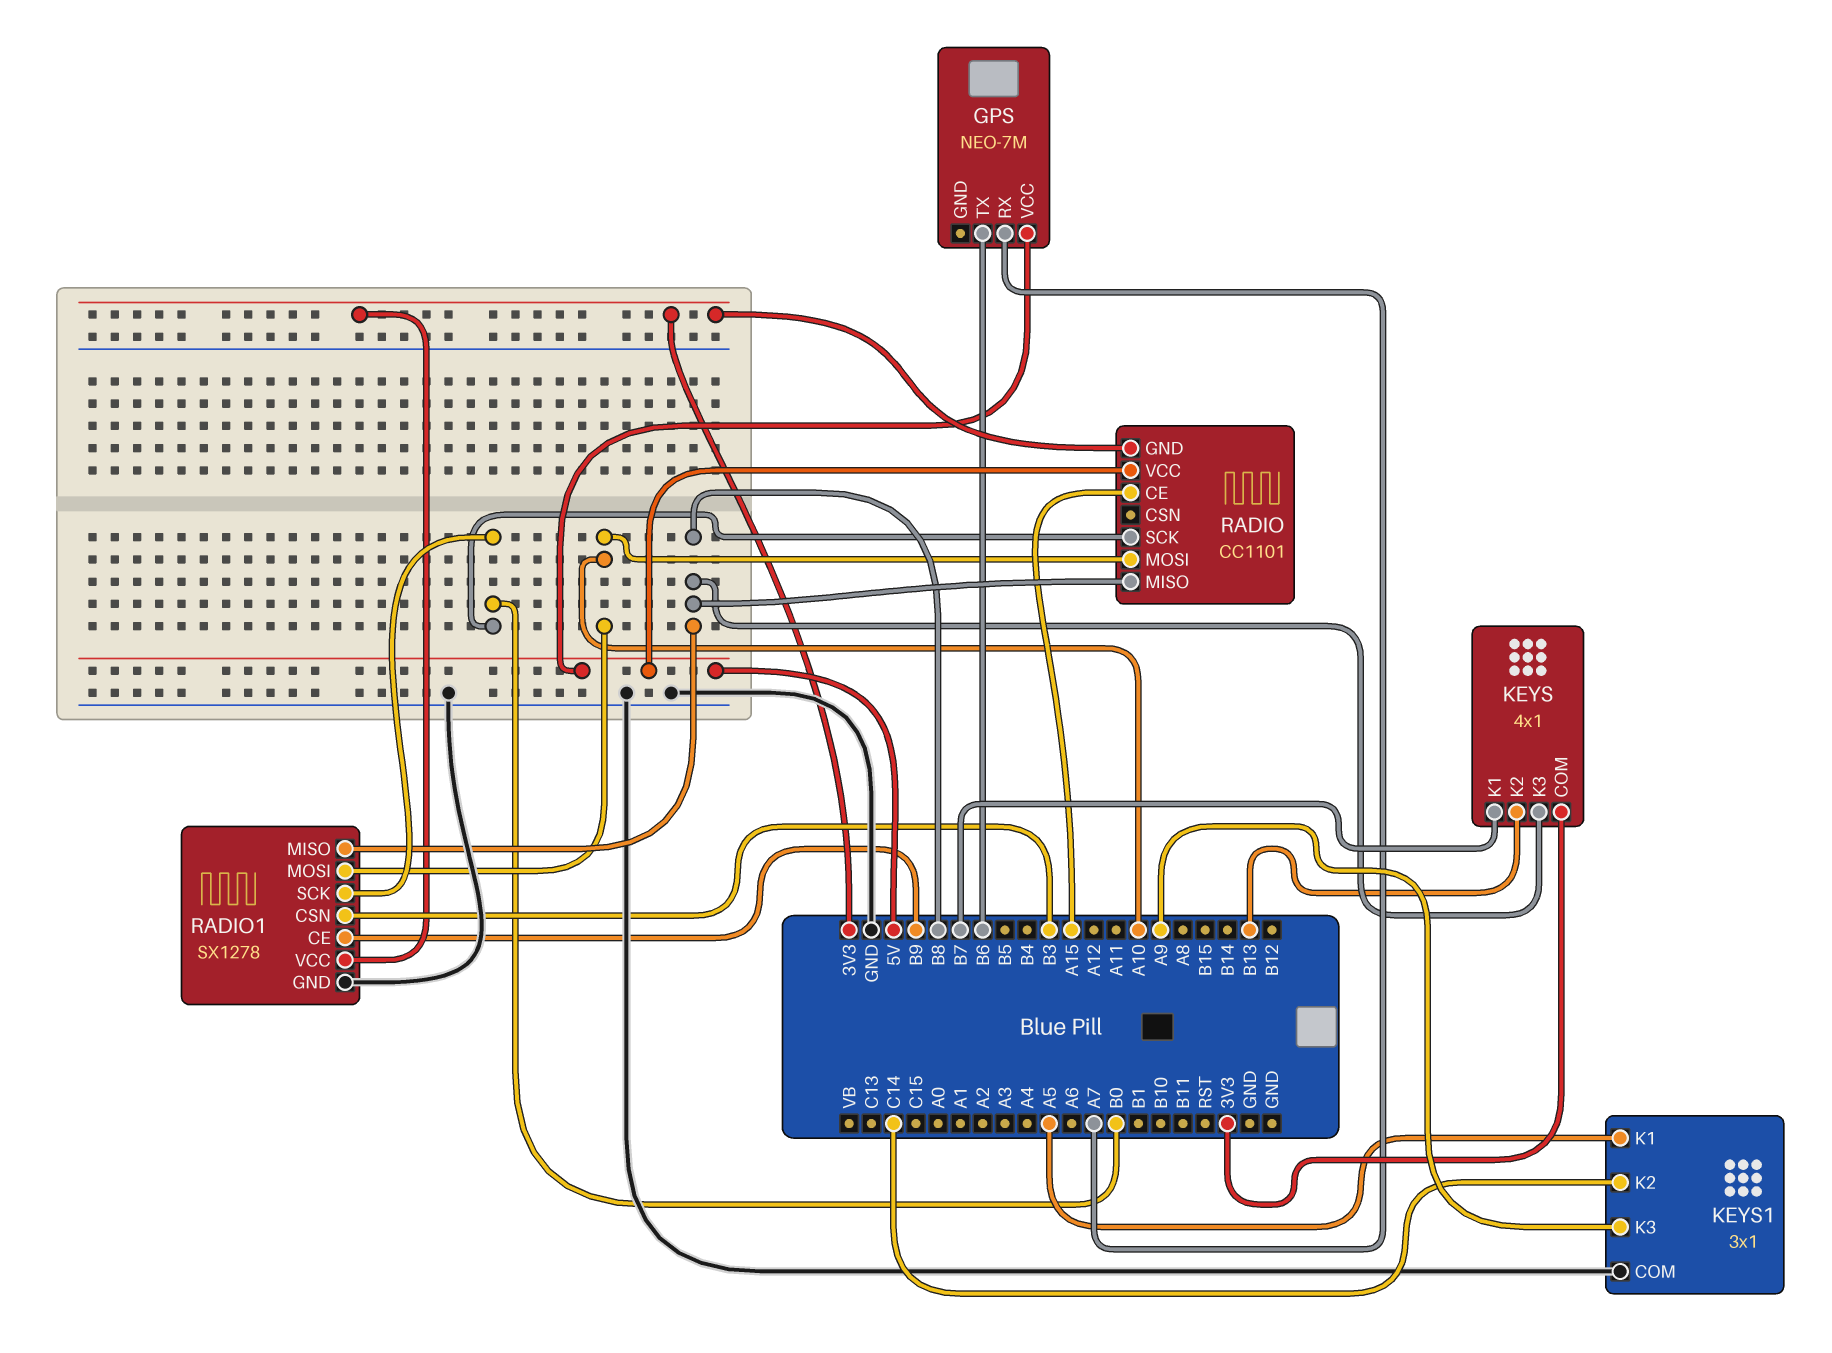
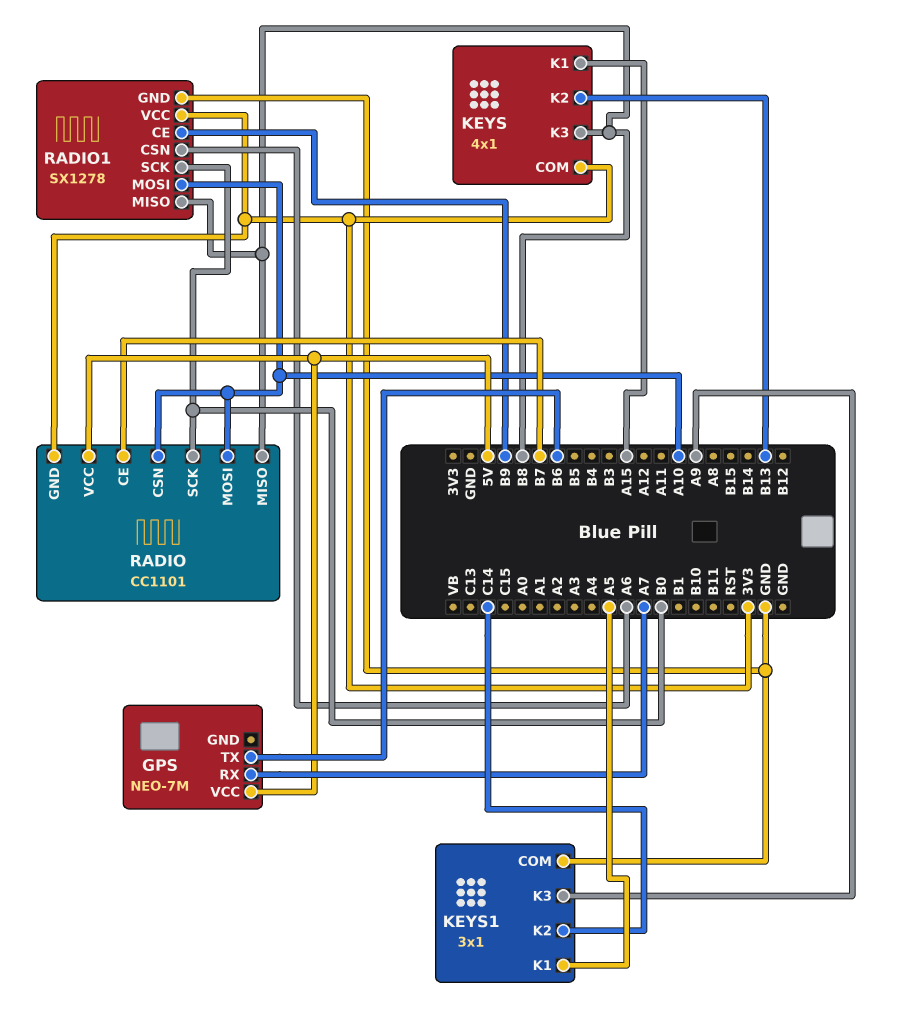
KEYS pin K1: B7 -> A15
RADIO pin CE: A15 -> B7
RADIO pin CSN: none -> A10
RADIO1 pin CSN: B3 -> A6

